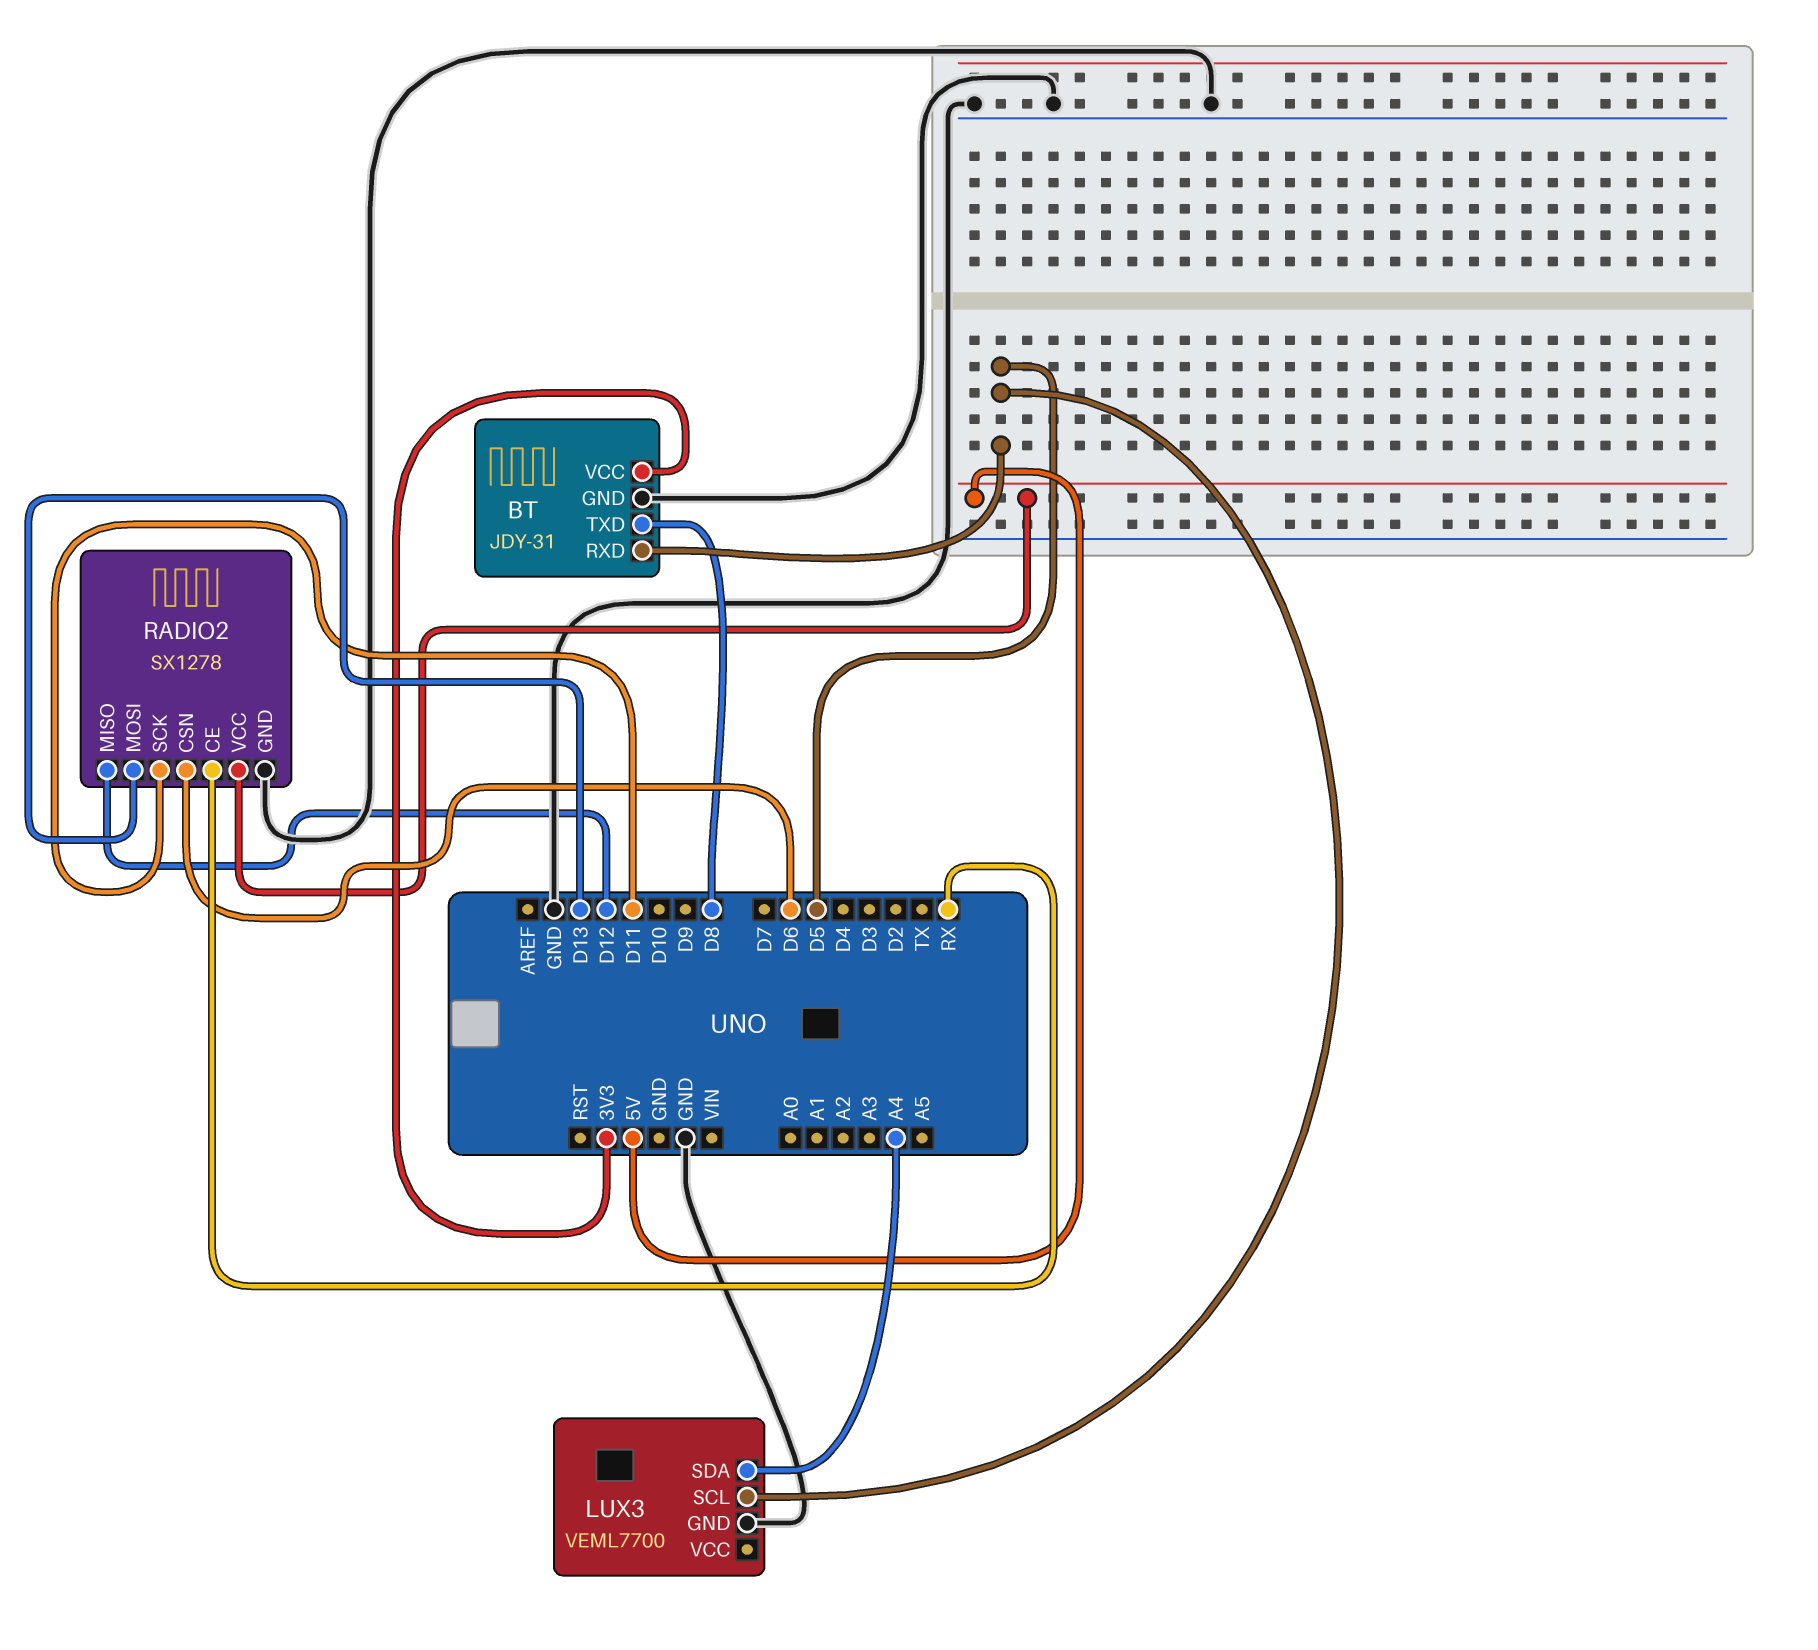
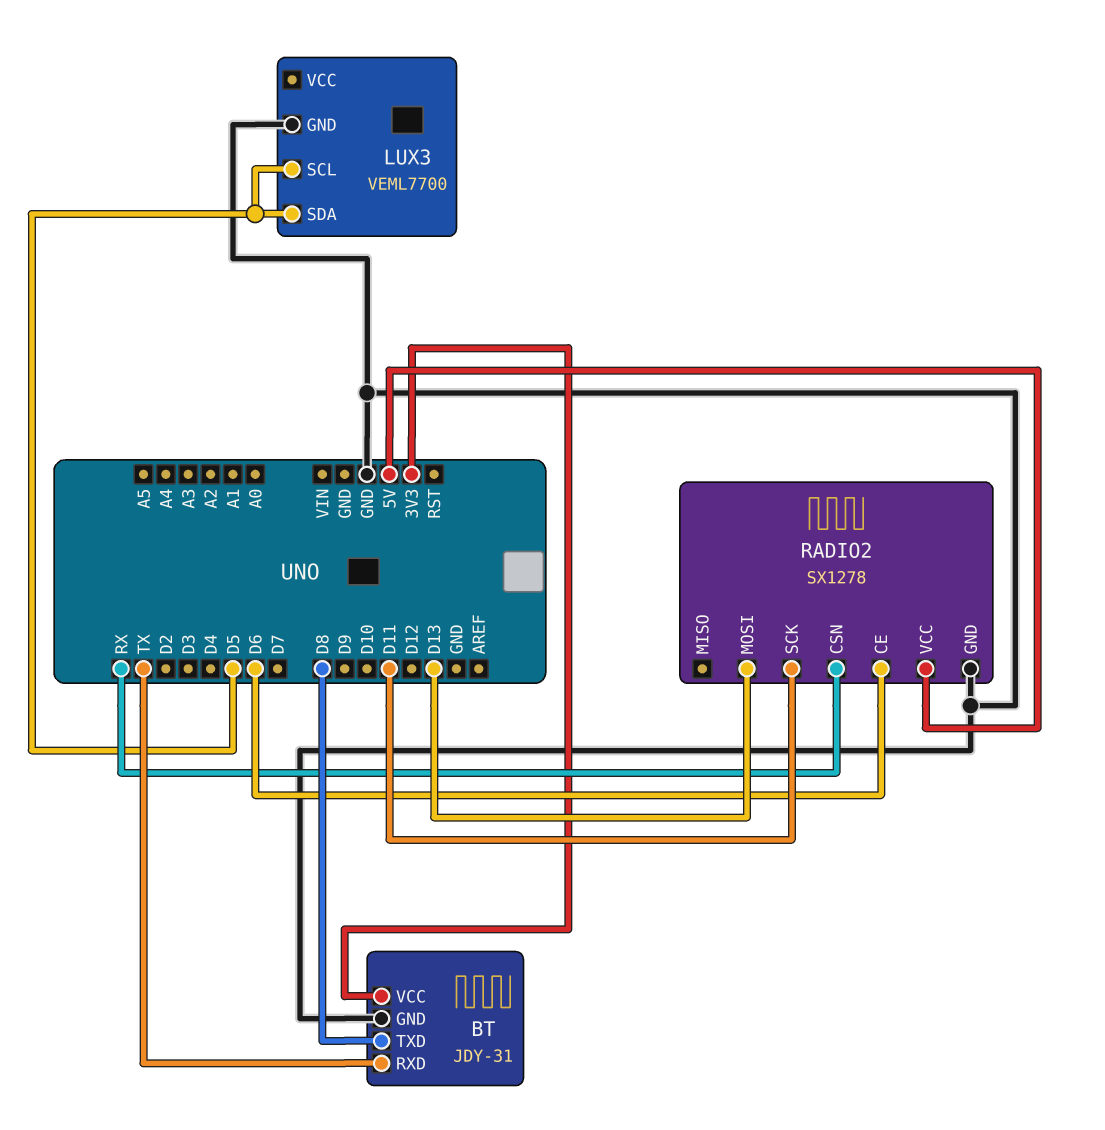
BT pin RXD: D5 -> TX
LUX3 pin SDA: A4 -> D5
RADIO2 pin CE: RX -> D6
RADIO2 pin CSN: D6 -> RX
RADIO2 pin MISO: D12 -> none

